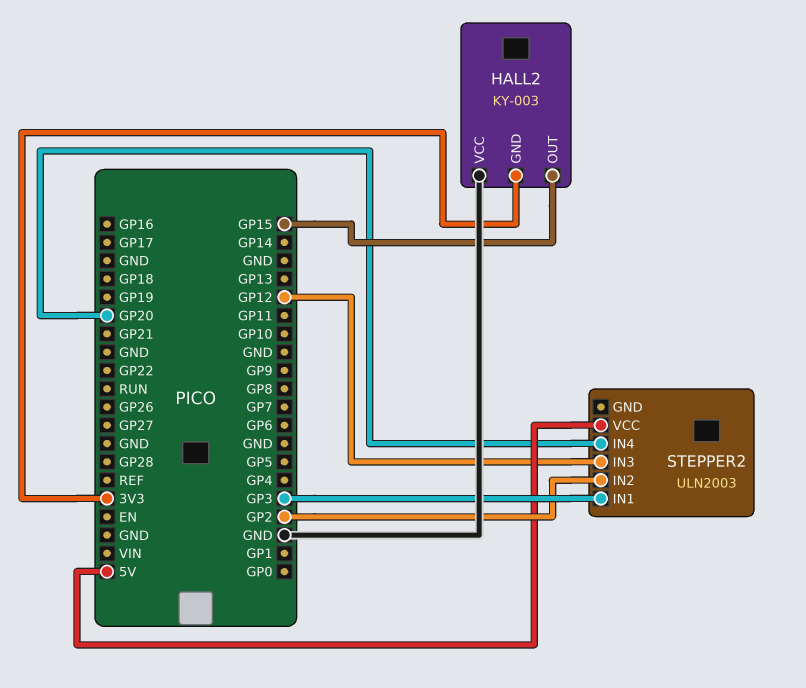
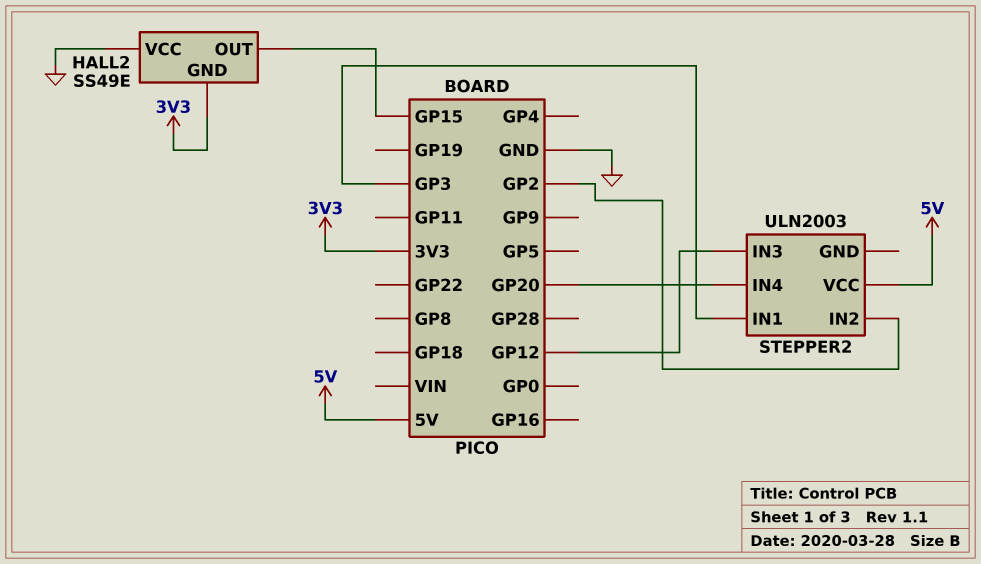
HALL2: KY-003 -> SS49E

